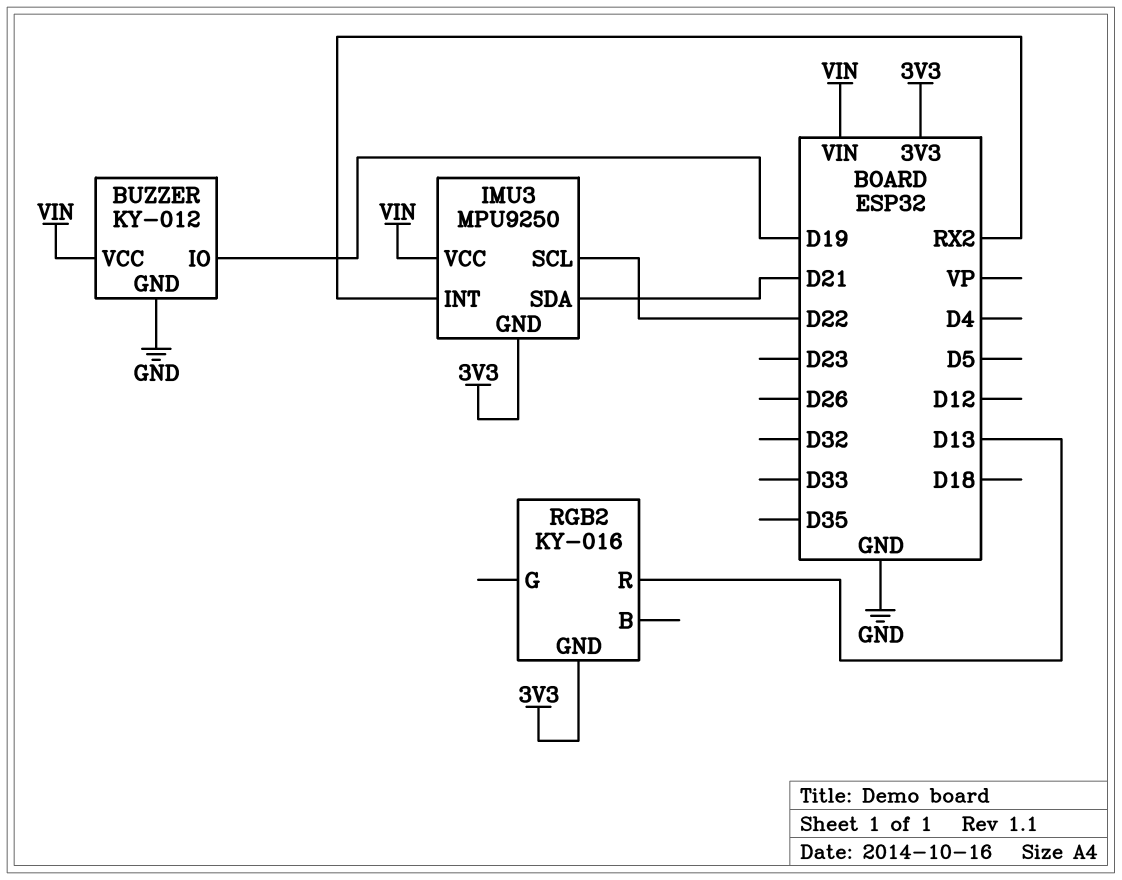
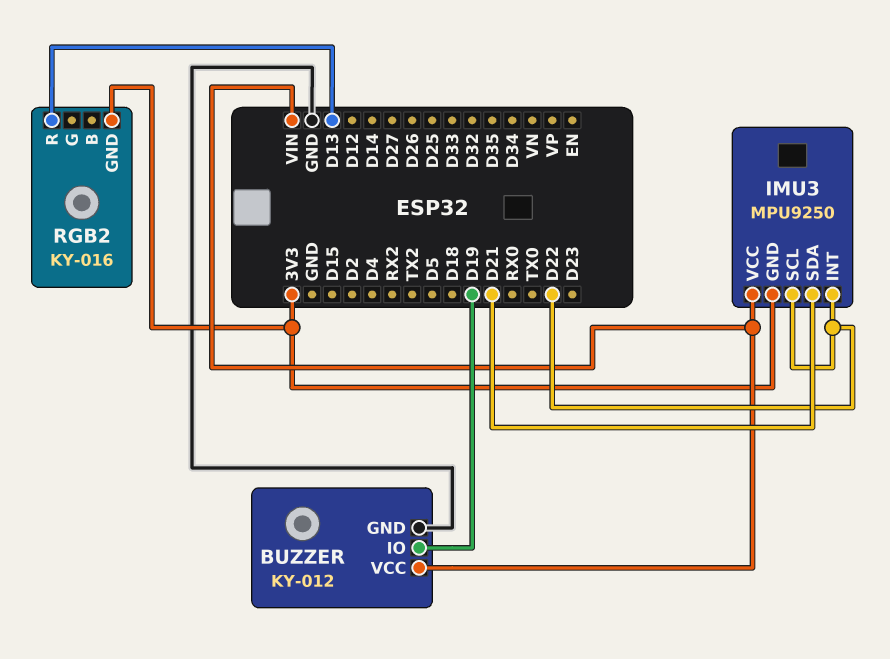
IMU3 pin INT: RX2 -> D22

